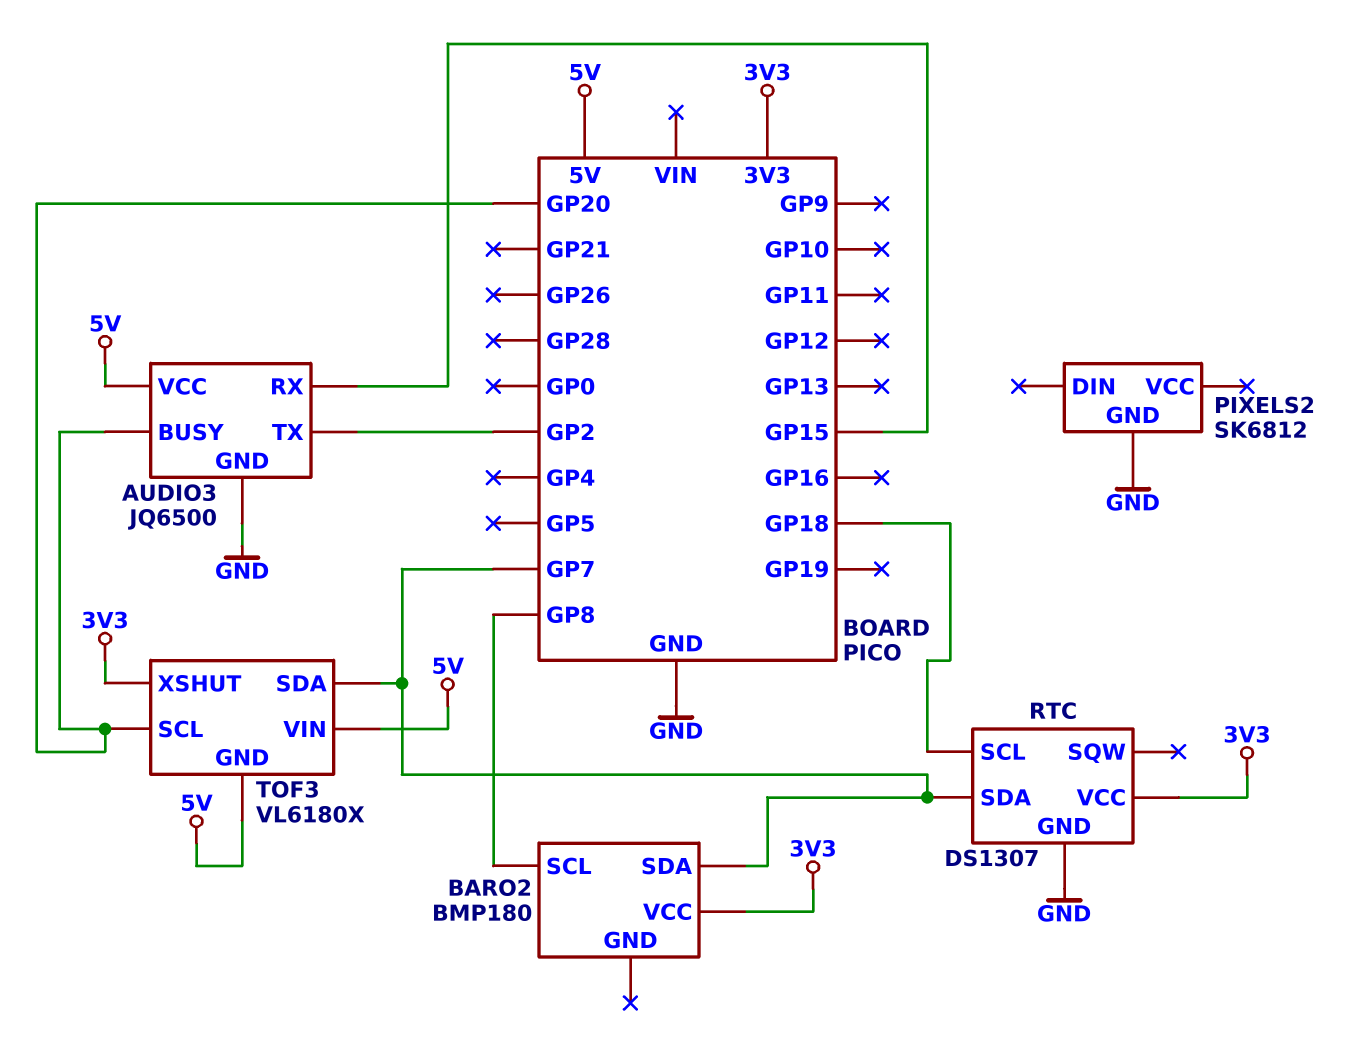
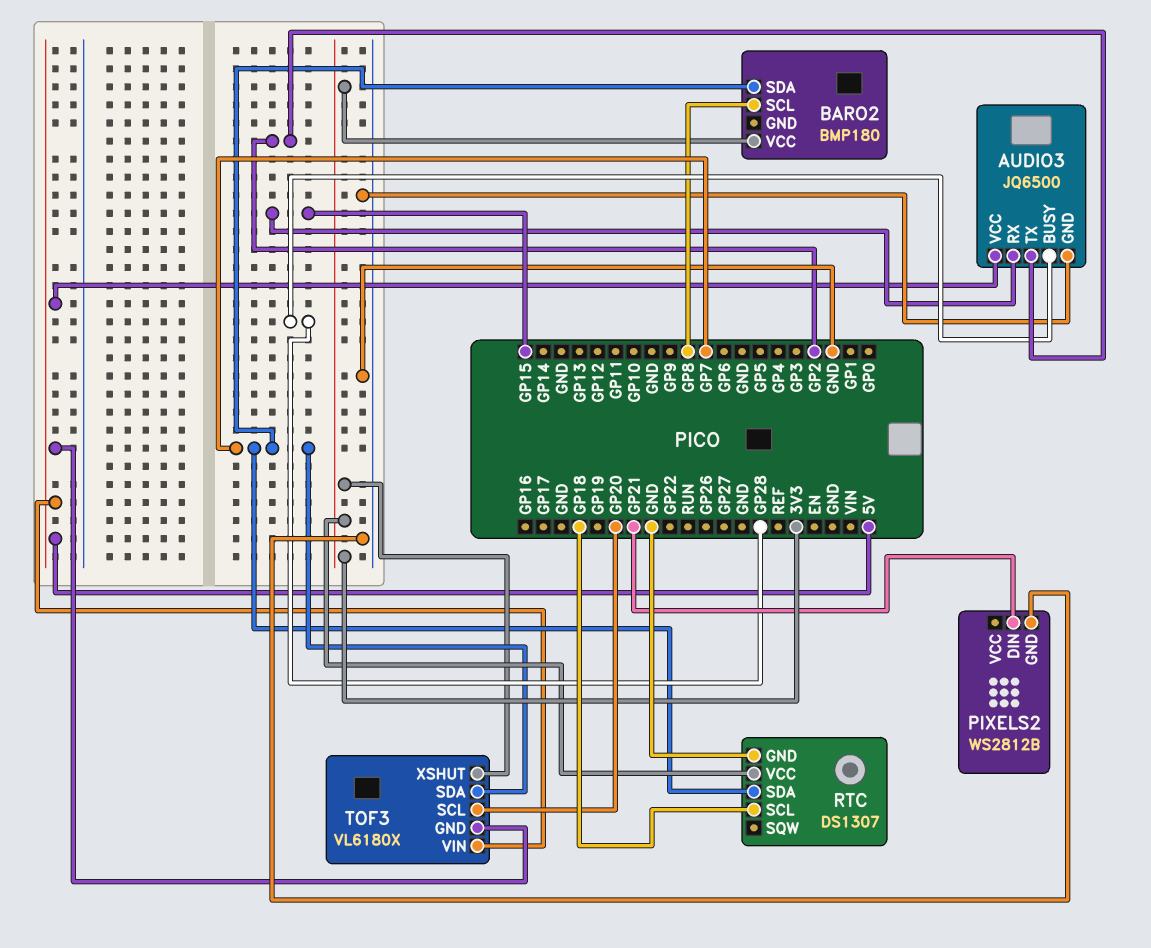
AUDIO3 pin BUSY: GP20 -> GP28
PIXELS2: SK6812 -> WS2812B
PIXELS2 pin DIN: none -> GP21

